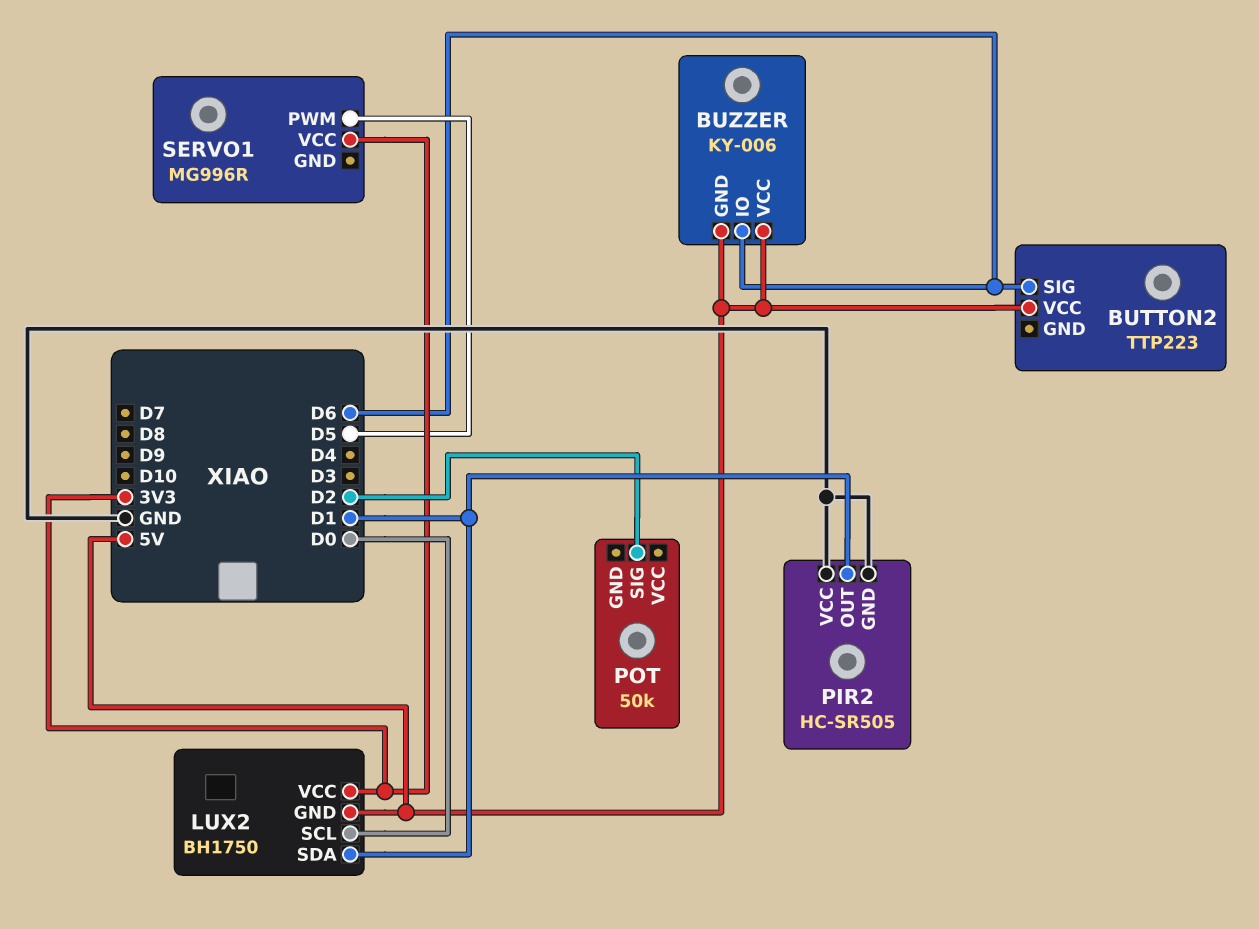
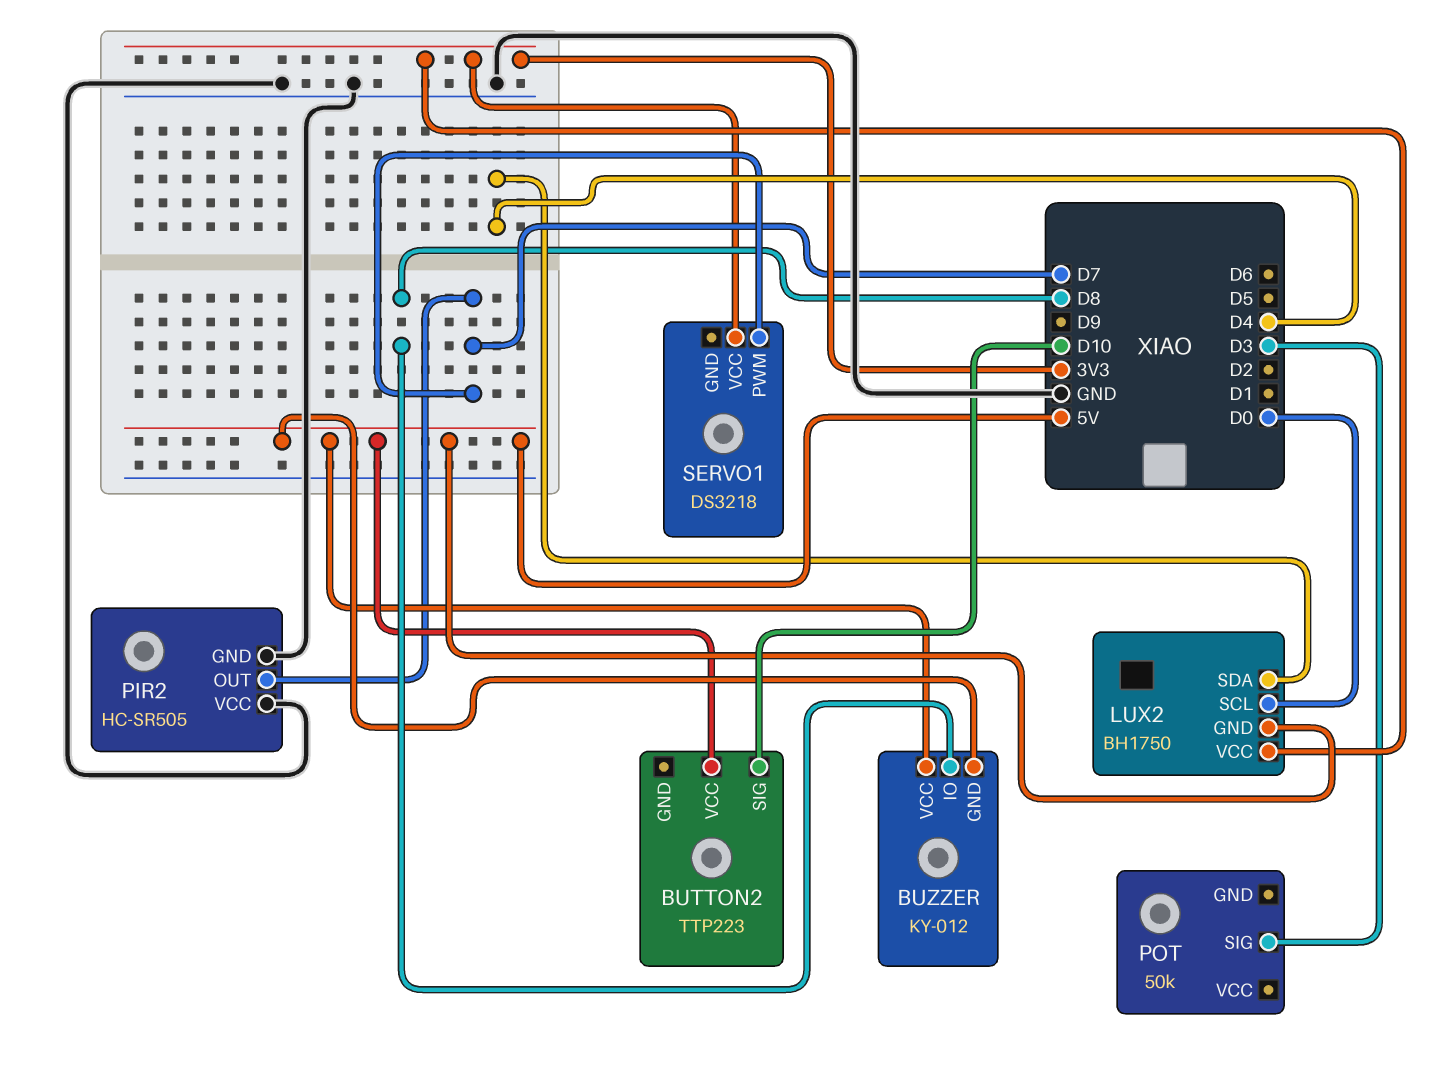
BUTTON2 pin SIG: D6 -> D10
BUZZER: KY-006 -> KY-012
BUZZER pin IO: D6 -> D8
LUX2 pin SDA: D1 -> D4
PIR2 pin OUT: D1 -> D7
POT pin SIG: D2 -> D3
SERVO1: MG996R -> DS3218
SERVO1 pin PWM: D5 -> D7

